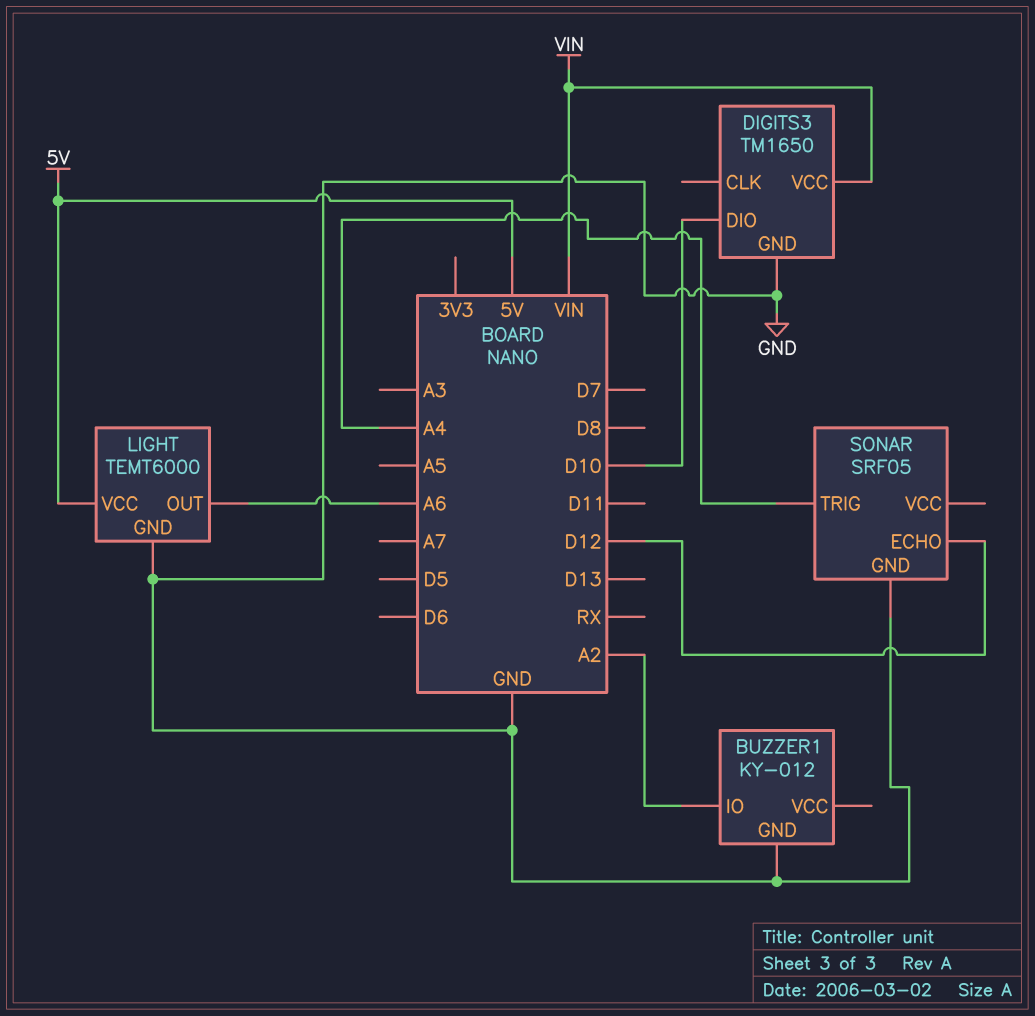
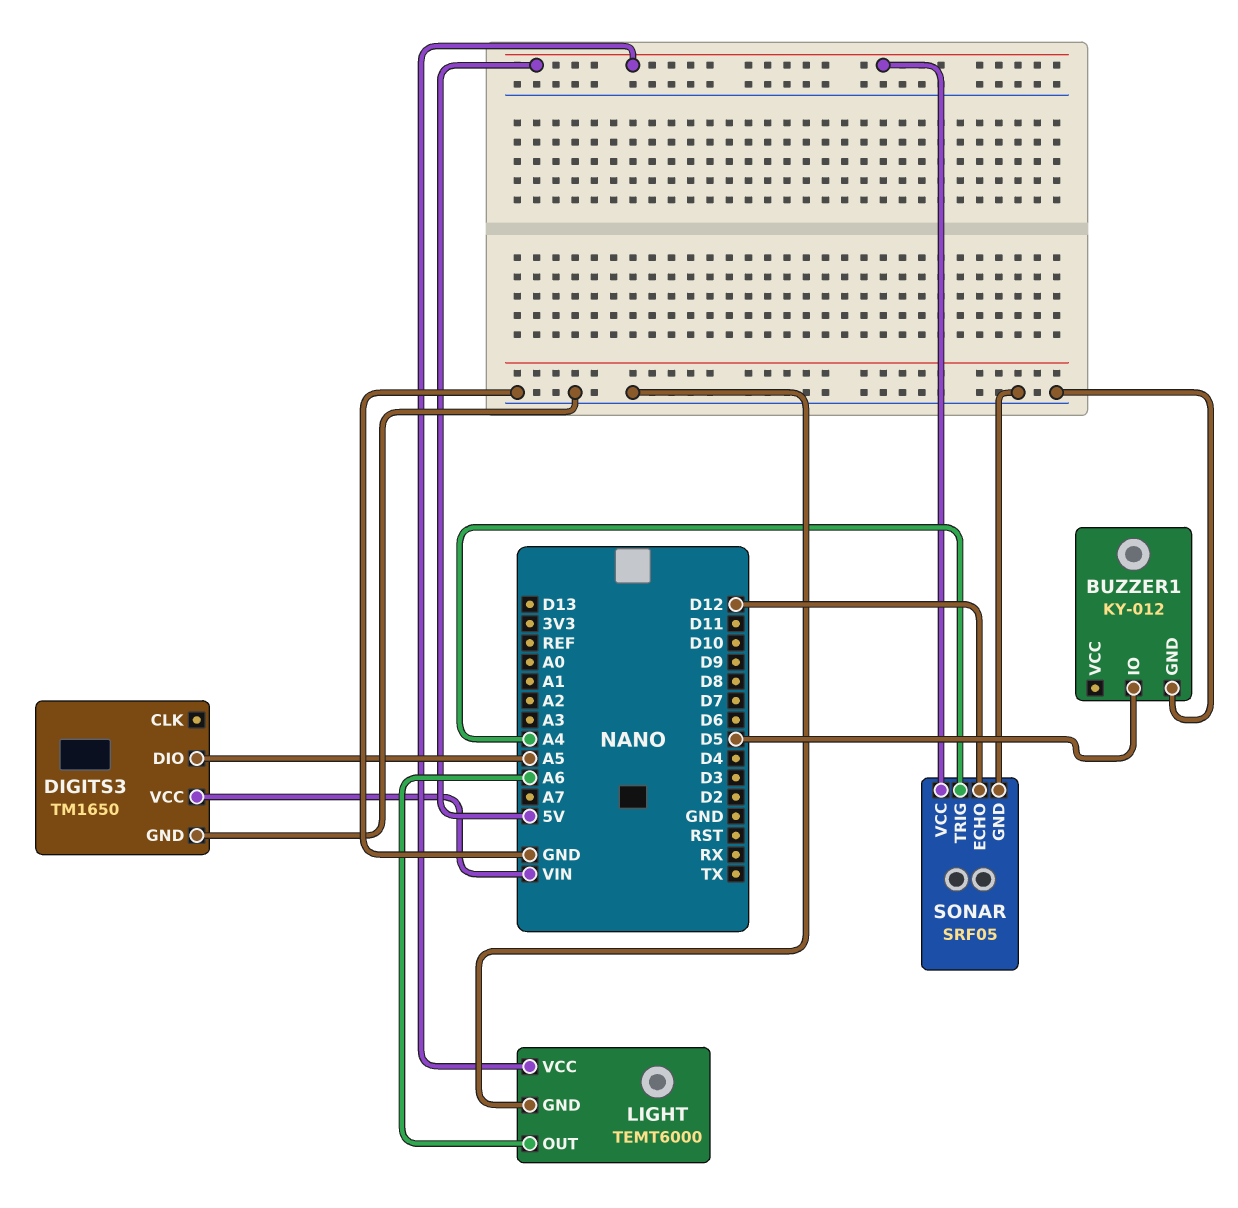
BUZZER1 pin IO: A2 -> D5
DIGITS3 pin DIO: D10 -> A5
SONAR pin VCC: none -> 5V

